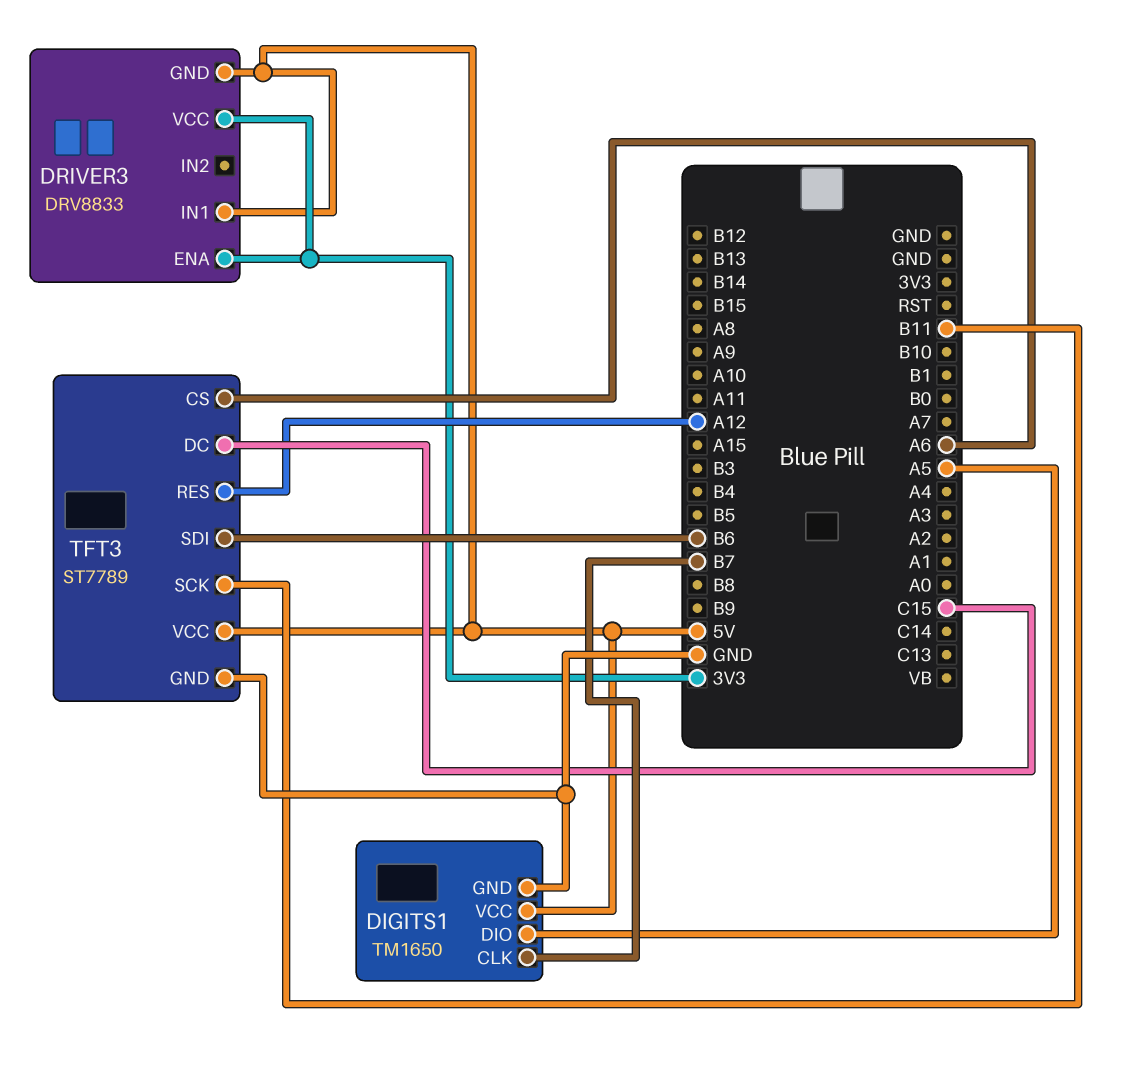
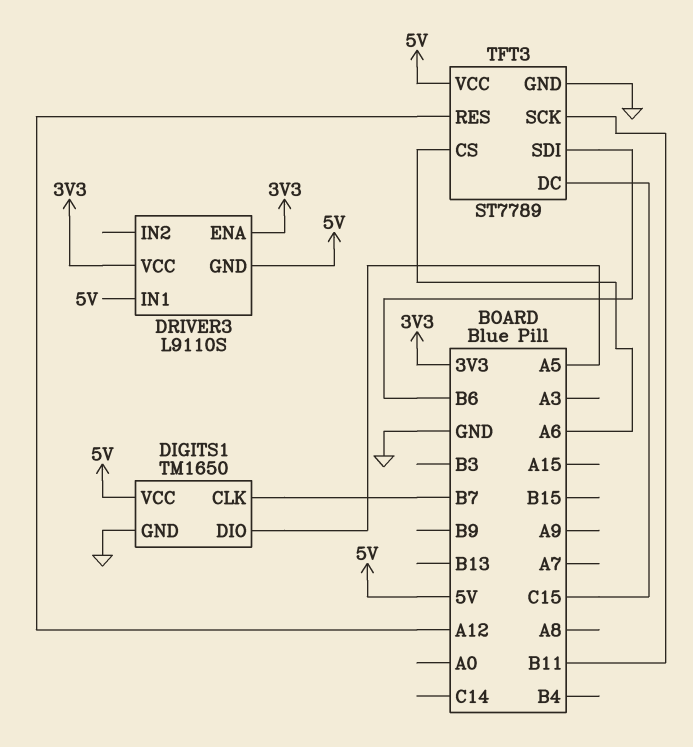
DRIVER3: DRV8833 -> L9110S

